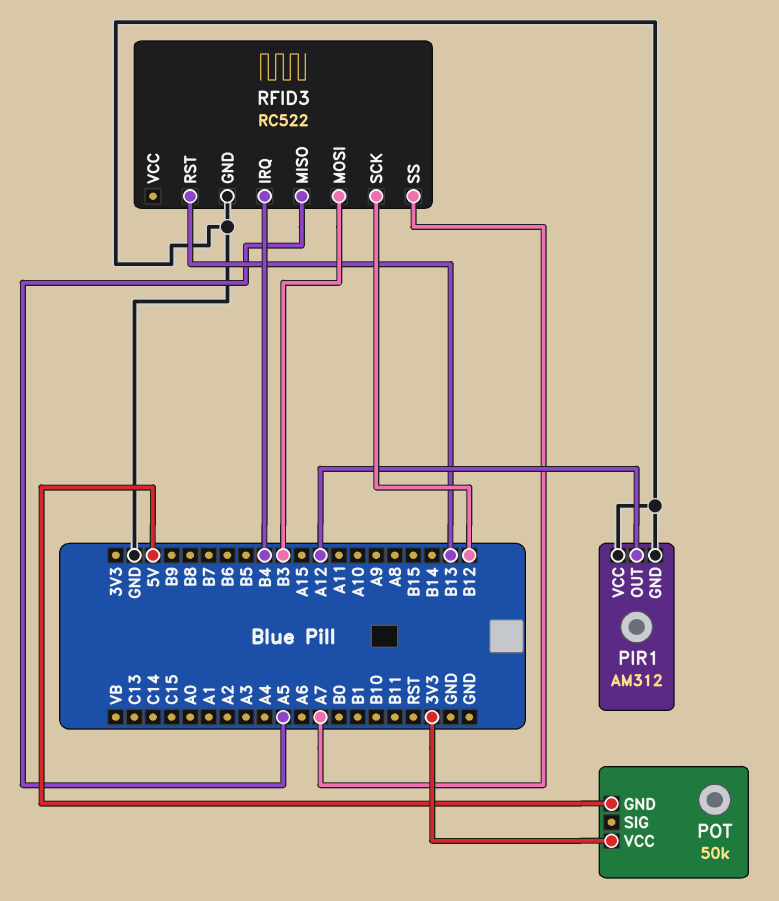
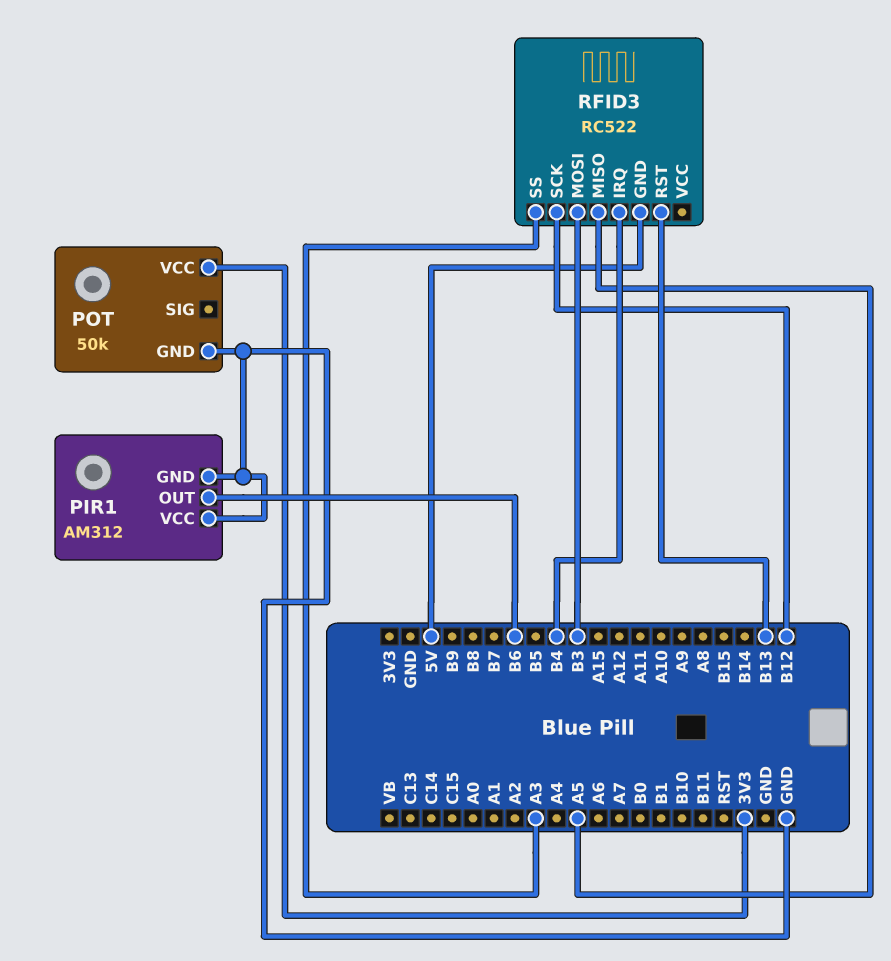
PIR1 pin OUT: A12 -> B6
POT pin GND: 5V -> GND
RFID3 pin GND: GND -> 5V
RFID3 pin SS: A7 -> A3

